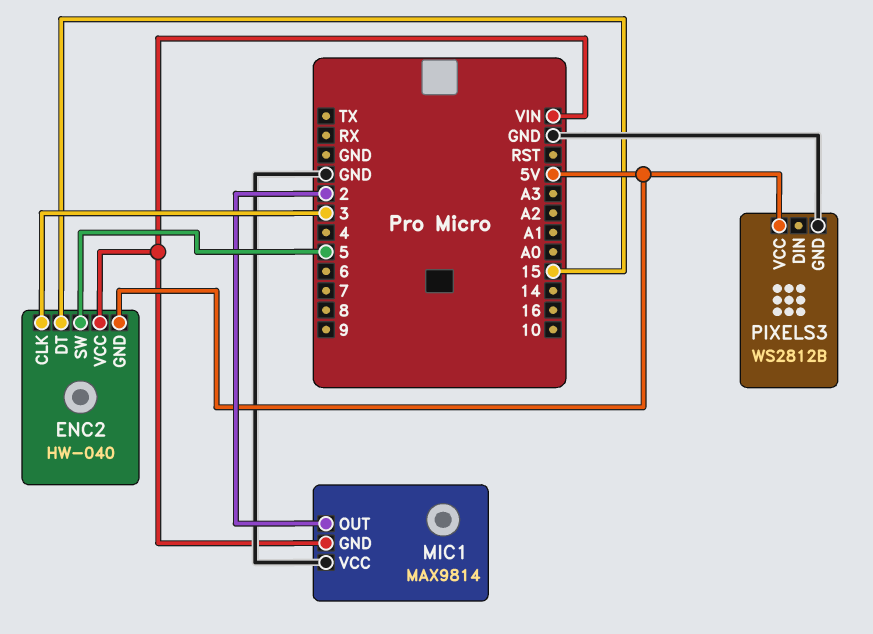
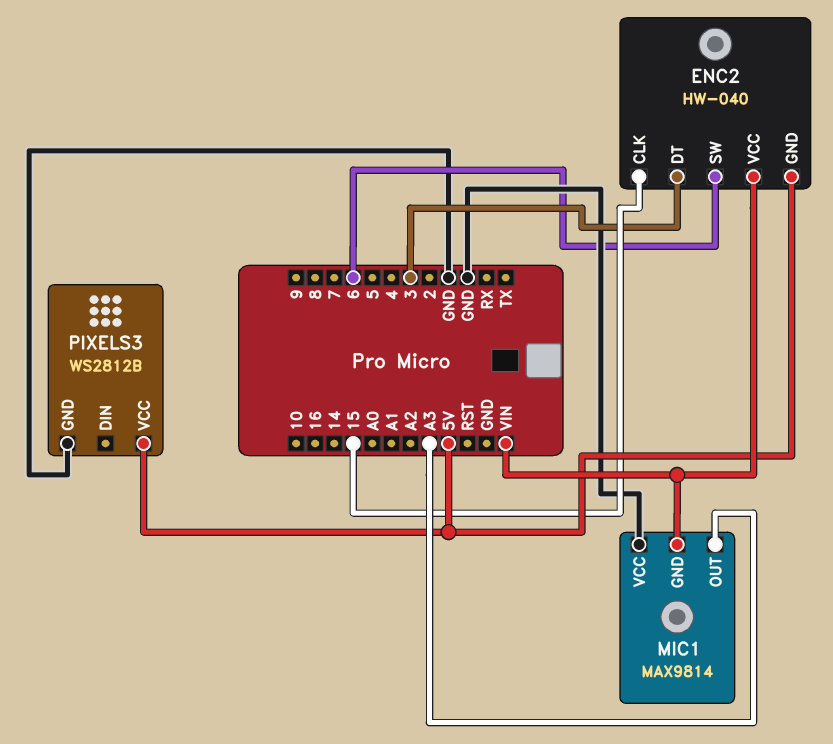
ENC2 pin CLK: 3 -> 15
ENC2 pin DT: 15 -> 3
ENC2 pin SW: 5 -> 6
MIC1 pin OUT: 2 -> A3

